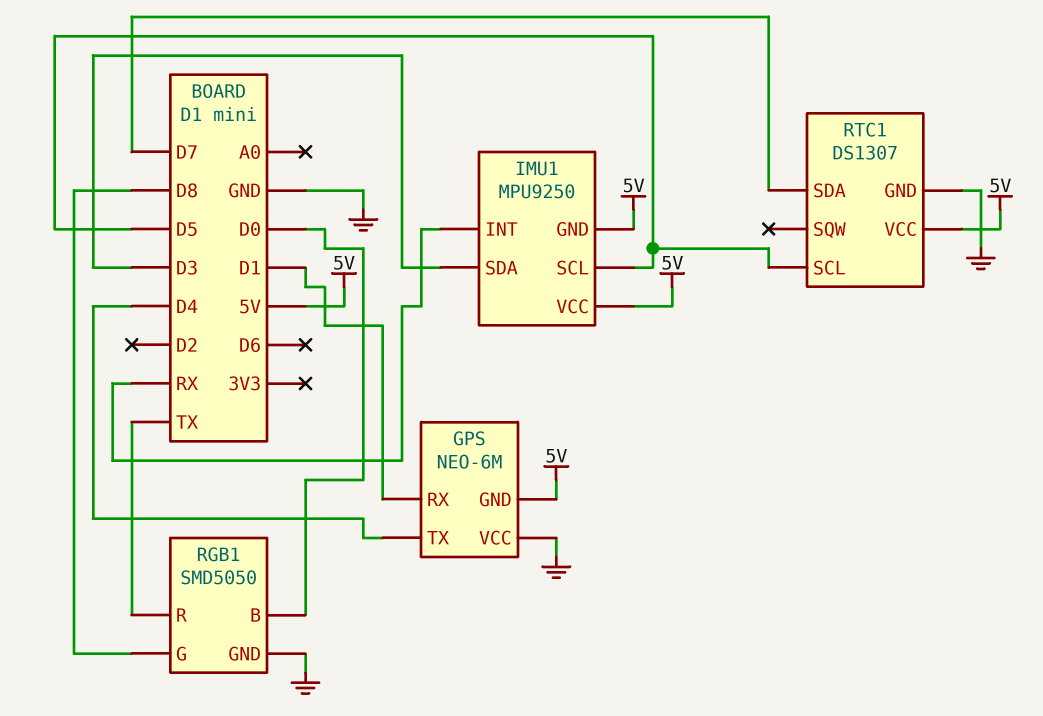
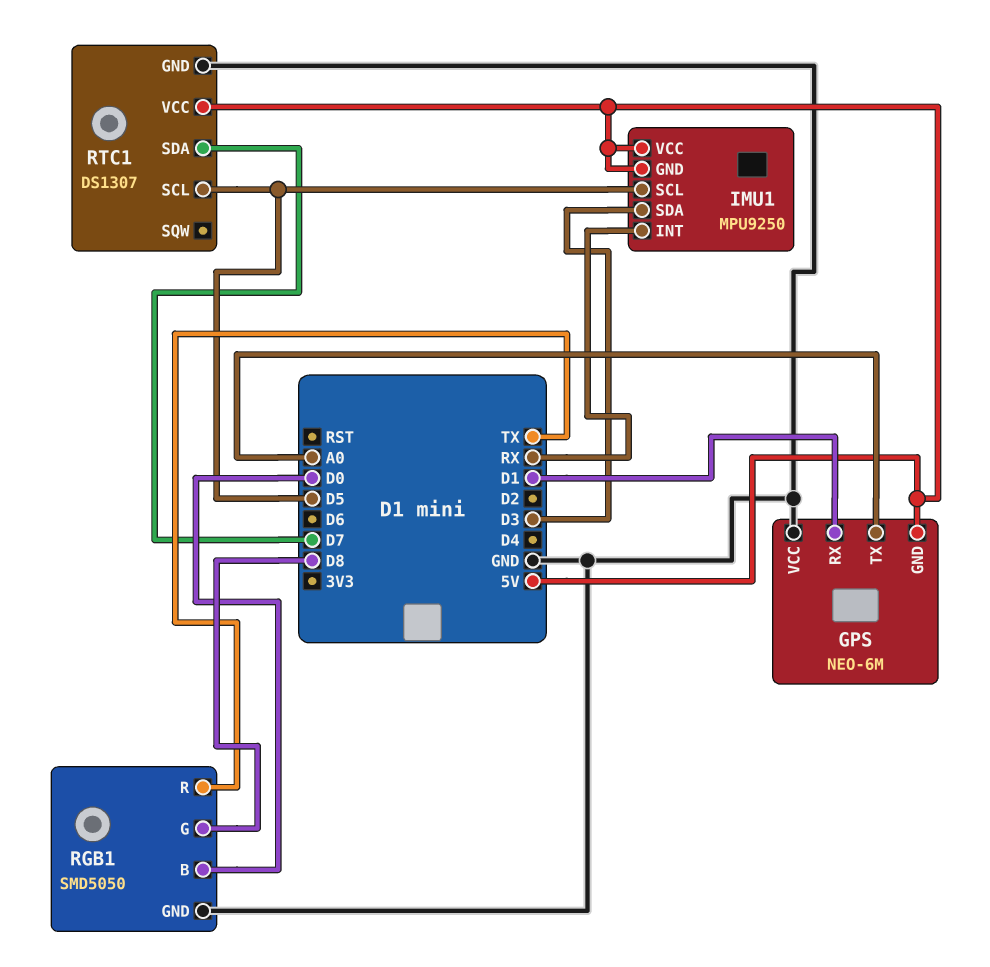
GPS pin TX: D4 -> A0

